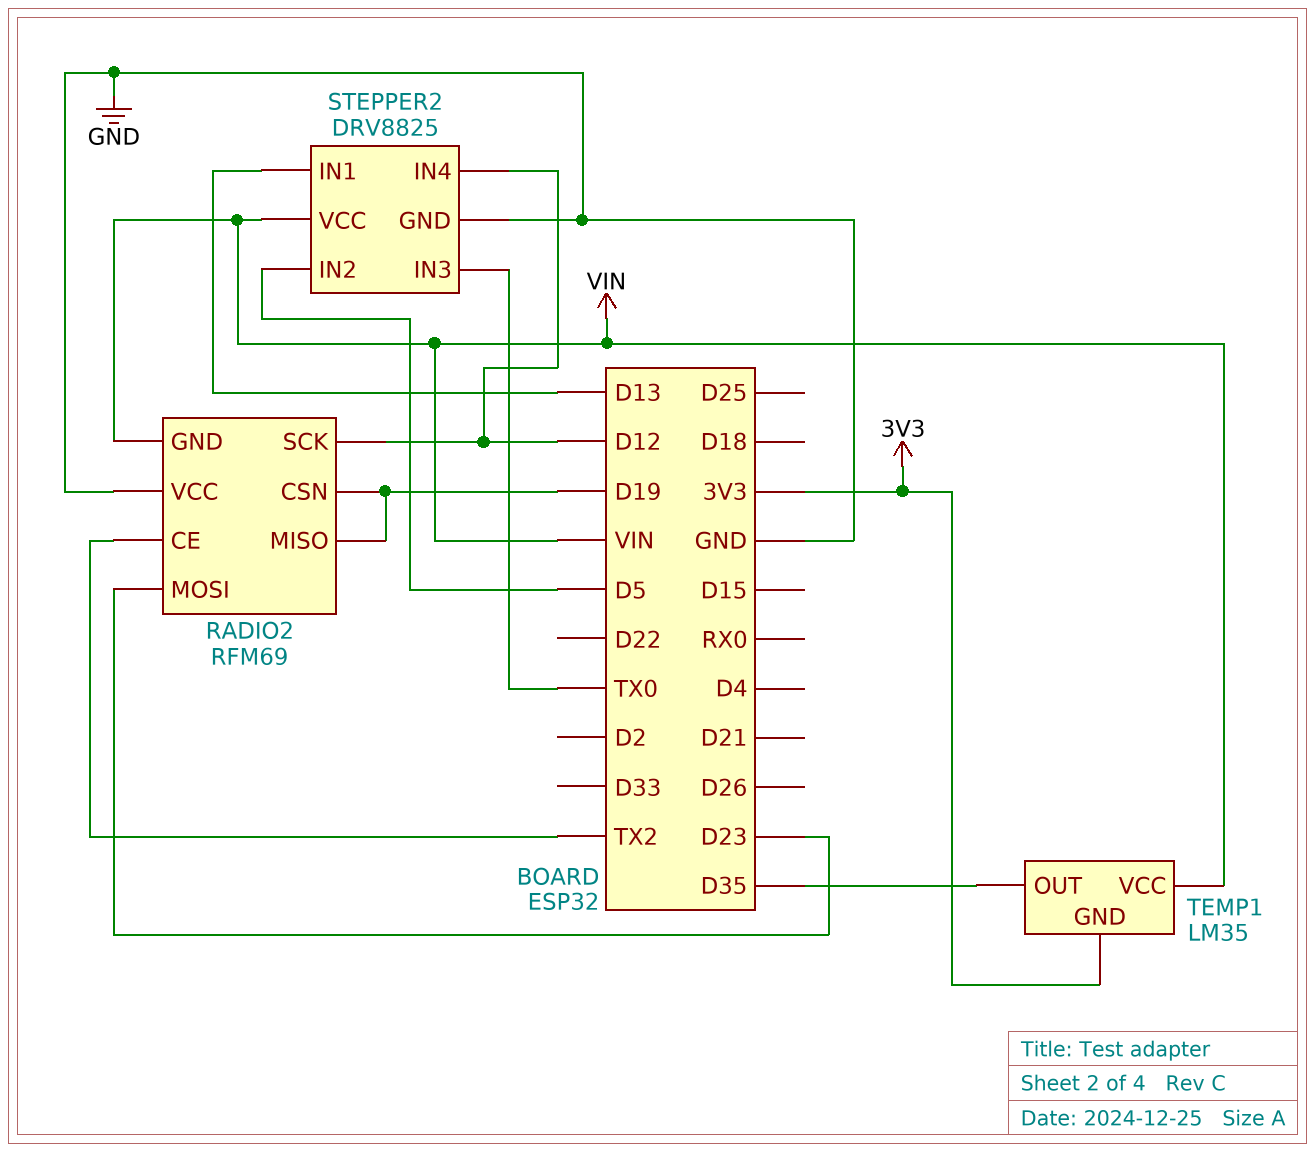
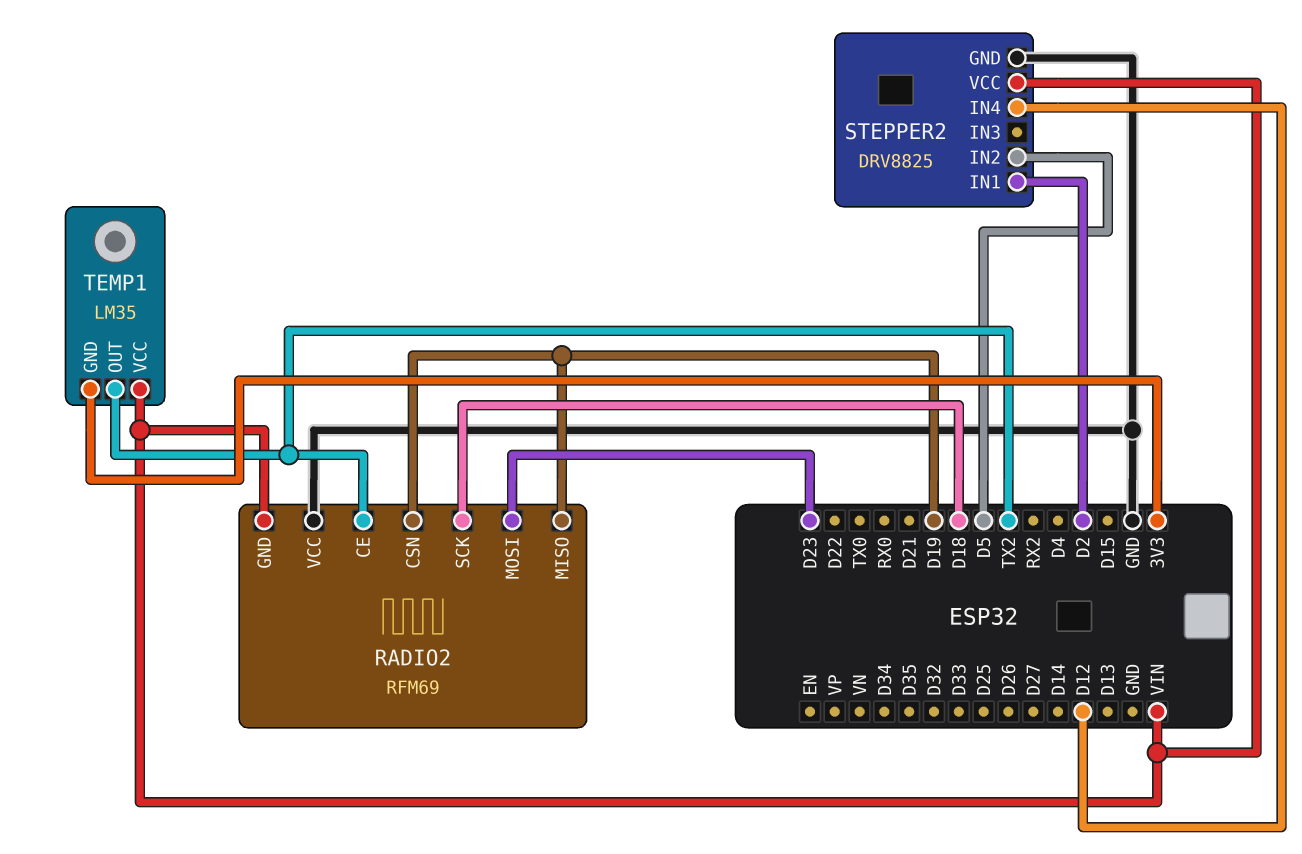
RADIO2 pin SCK: D12 -> D18
STEPPER2 pin IN1: D13 -> D2
STEPPER2 pin IN3: TX0 -> none
TEMP1 pin OUT: D35 -> TX2

